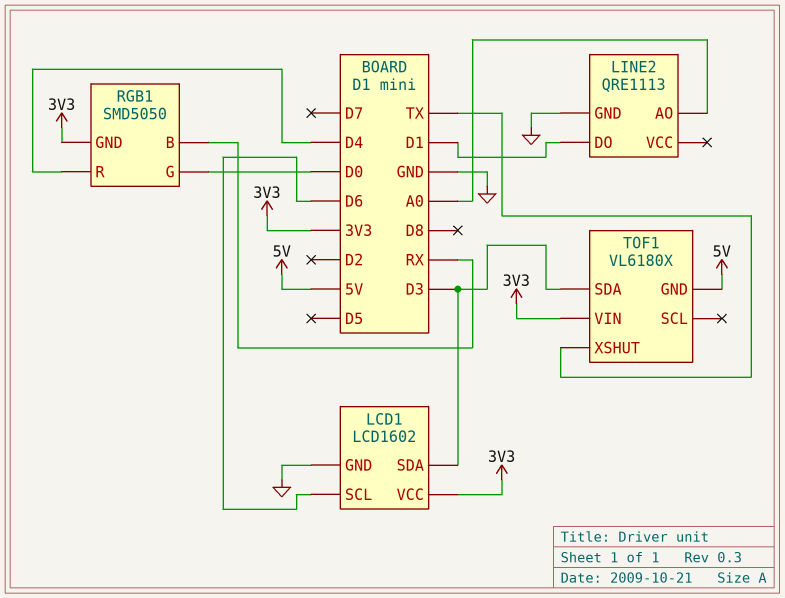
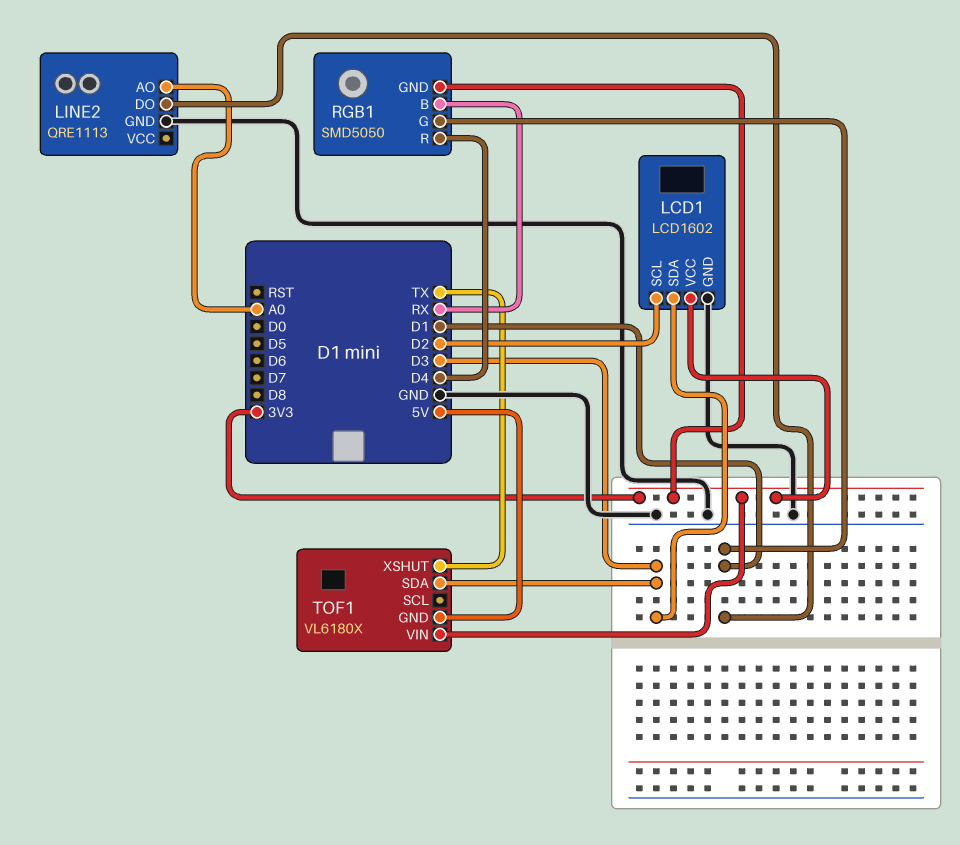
LCD1 pin SCL: D6 -> D2
RGB1 pin G: D0 -> D1

